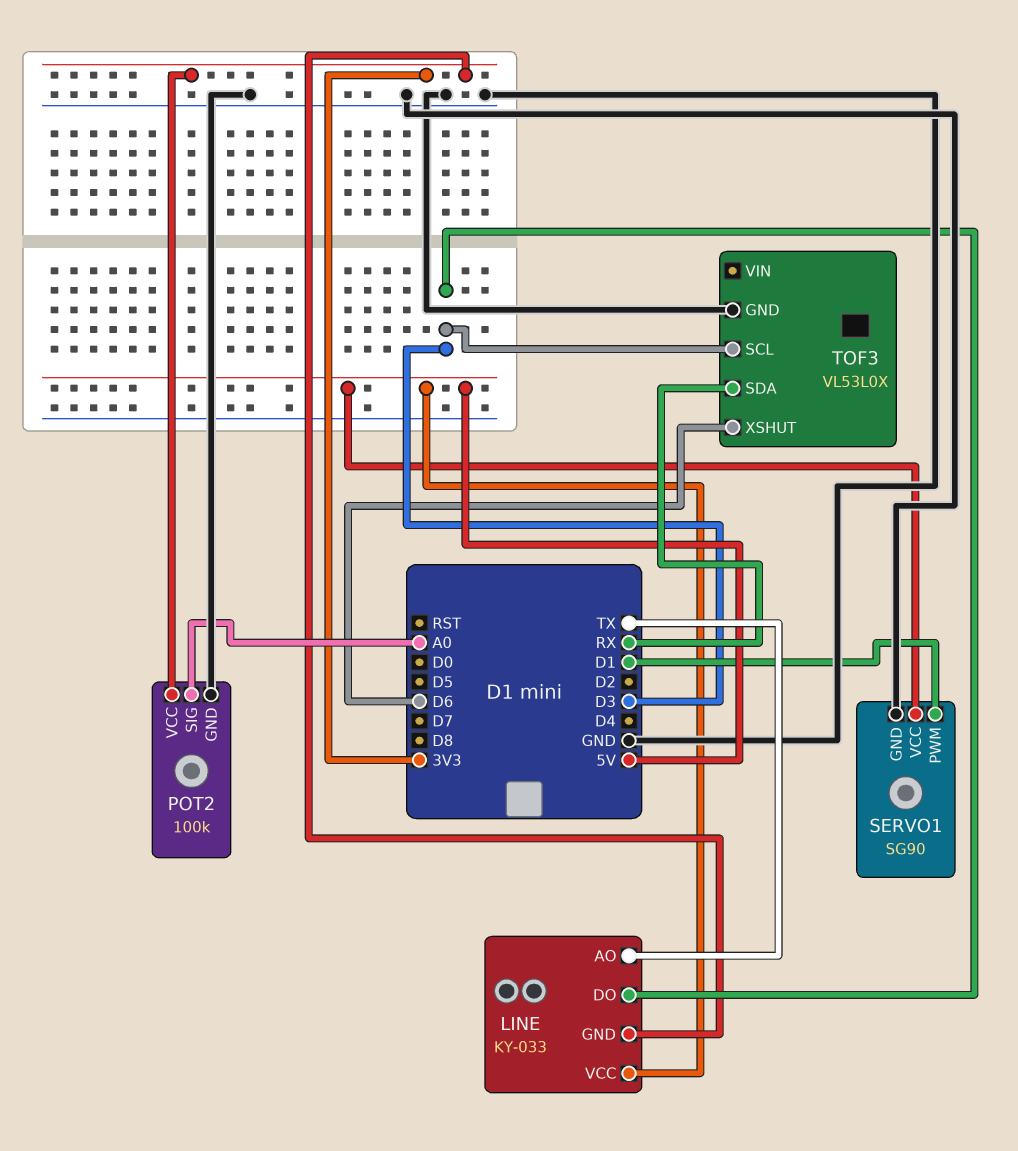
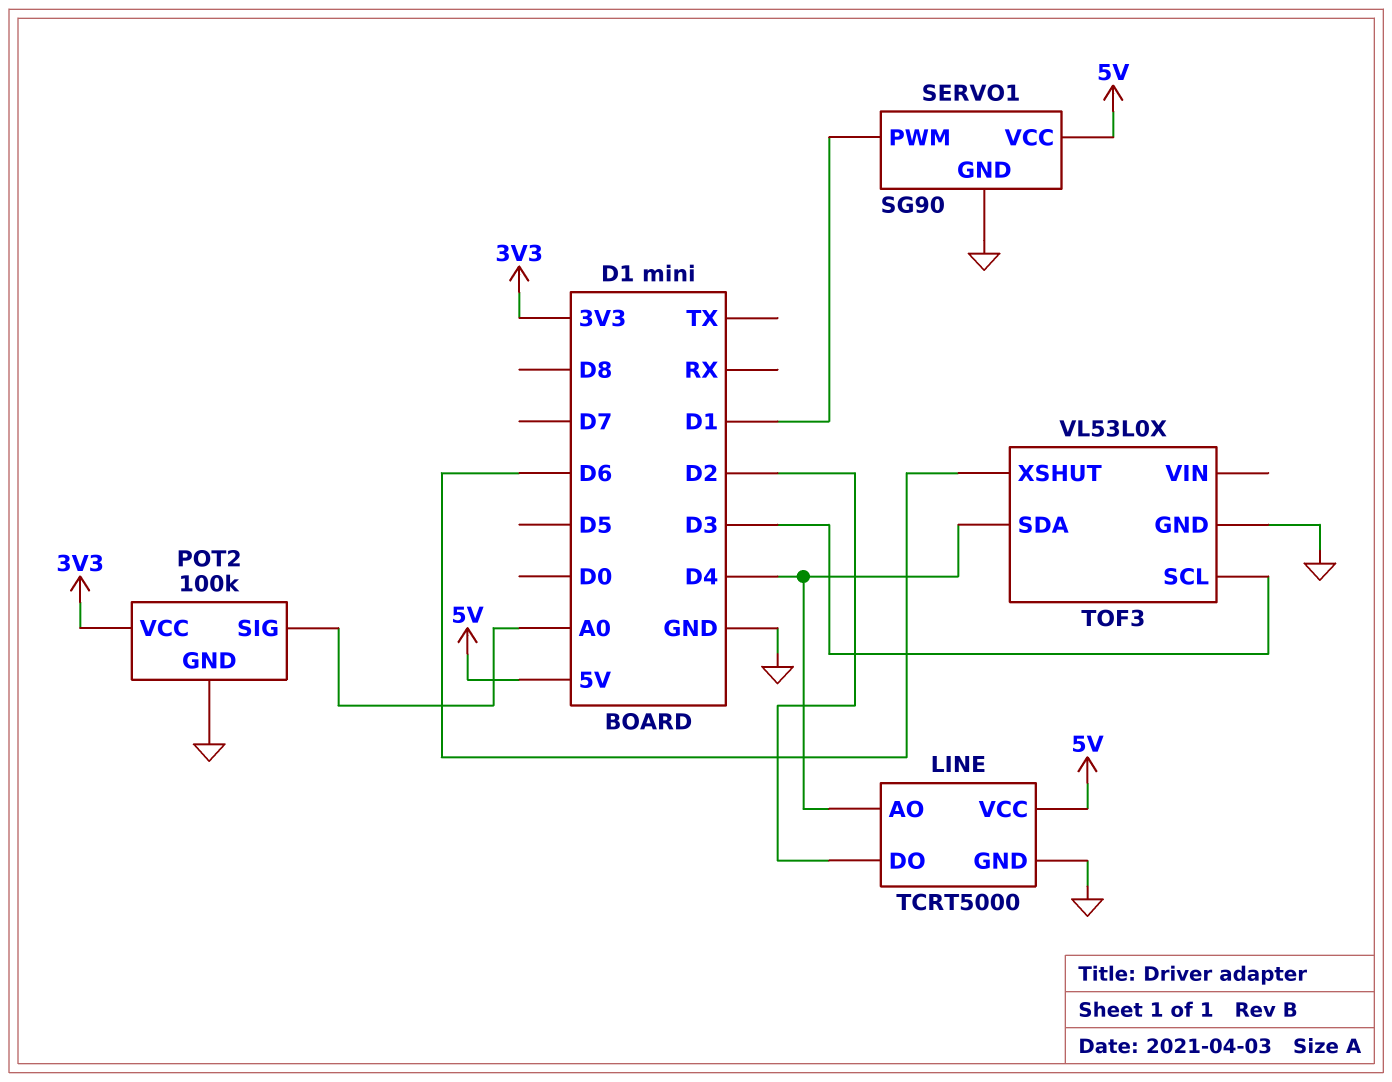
LINE: KY-033 -> TCRT5000
LINE pin AO: TX -> D4
LINE pin DO: D3 -> D2
LINE pin GND: 3V3 -> GND
TOF3 pin SDA: RX -> D4

